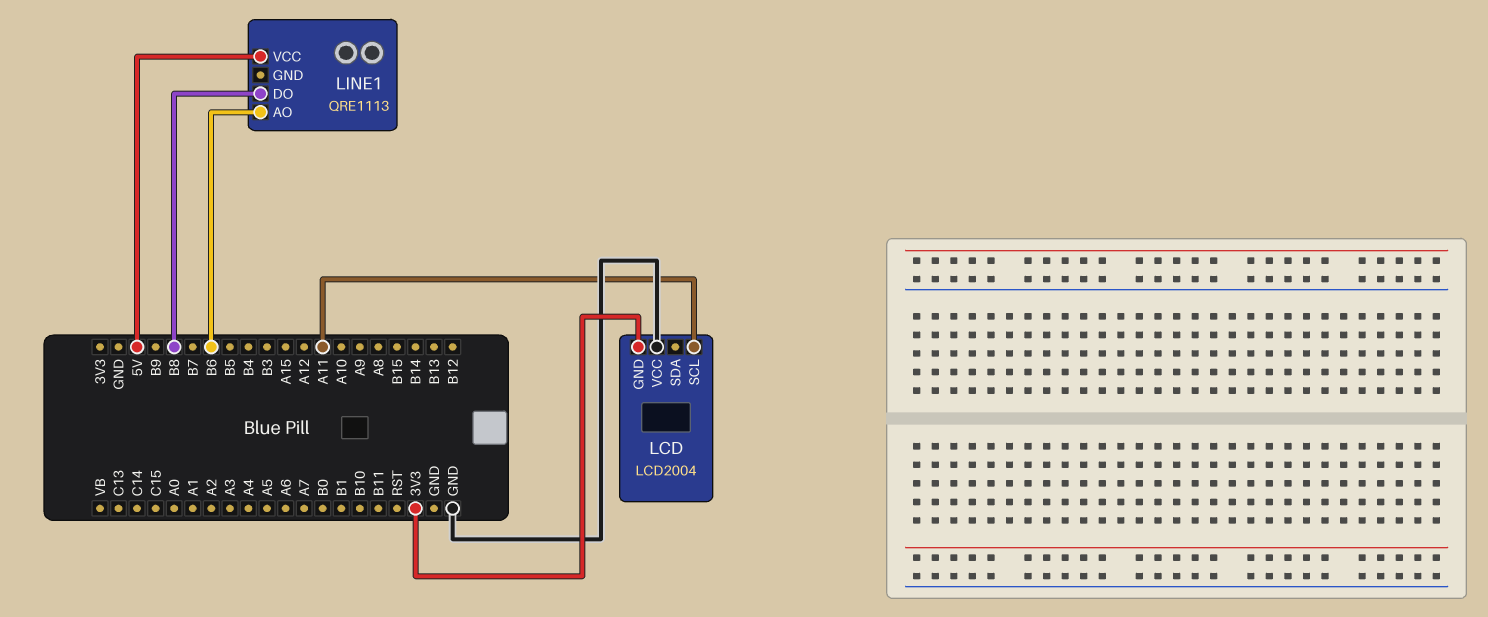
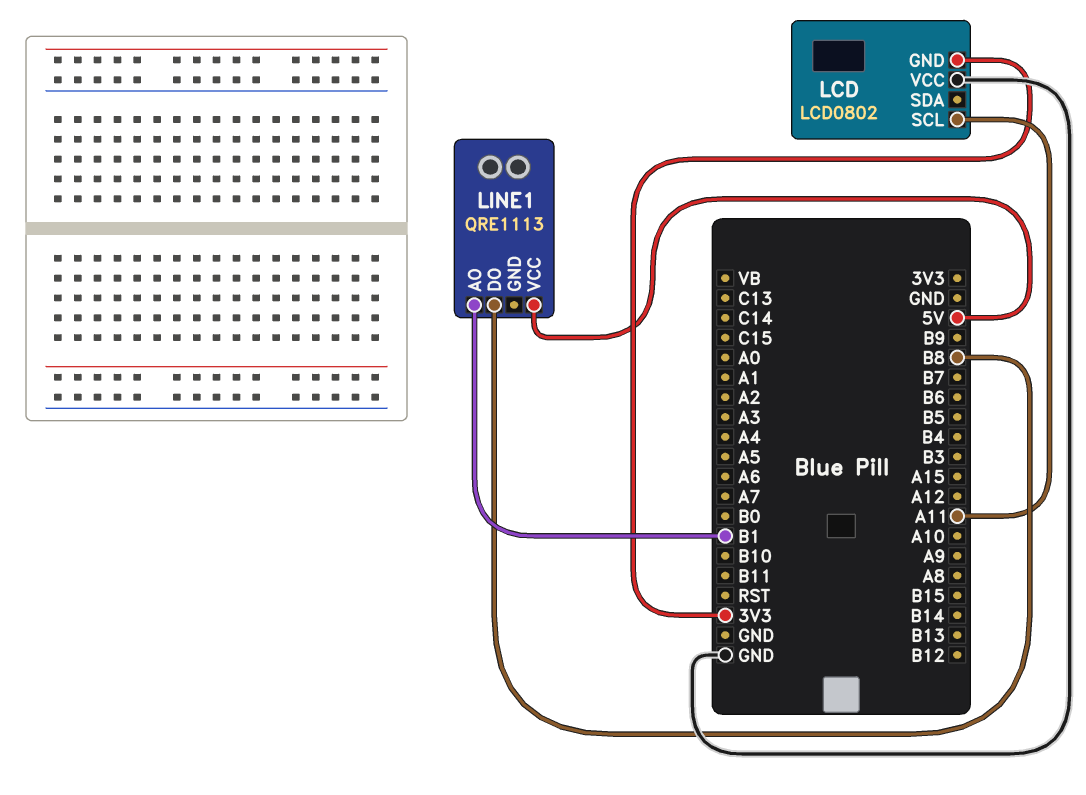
LCD: LCD2004 -> LCD0802
LINE1 pin AO: B6 -> B1

